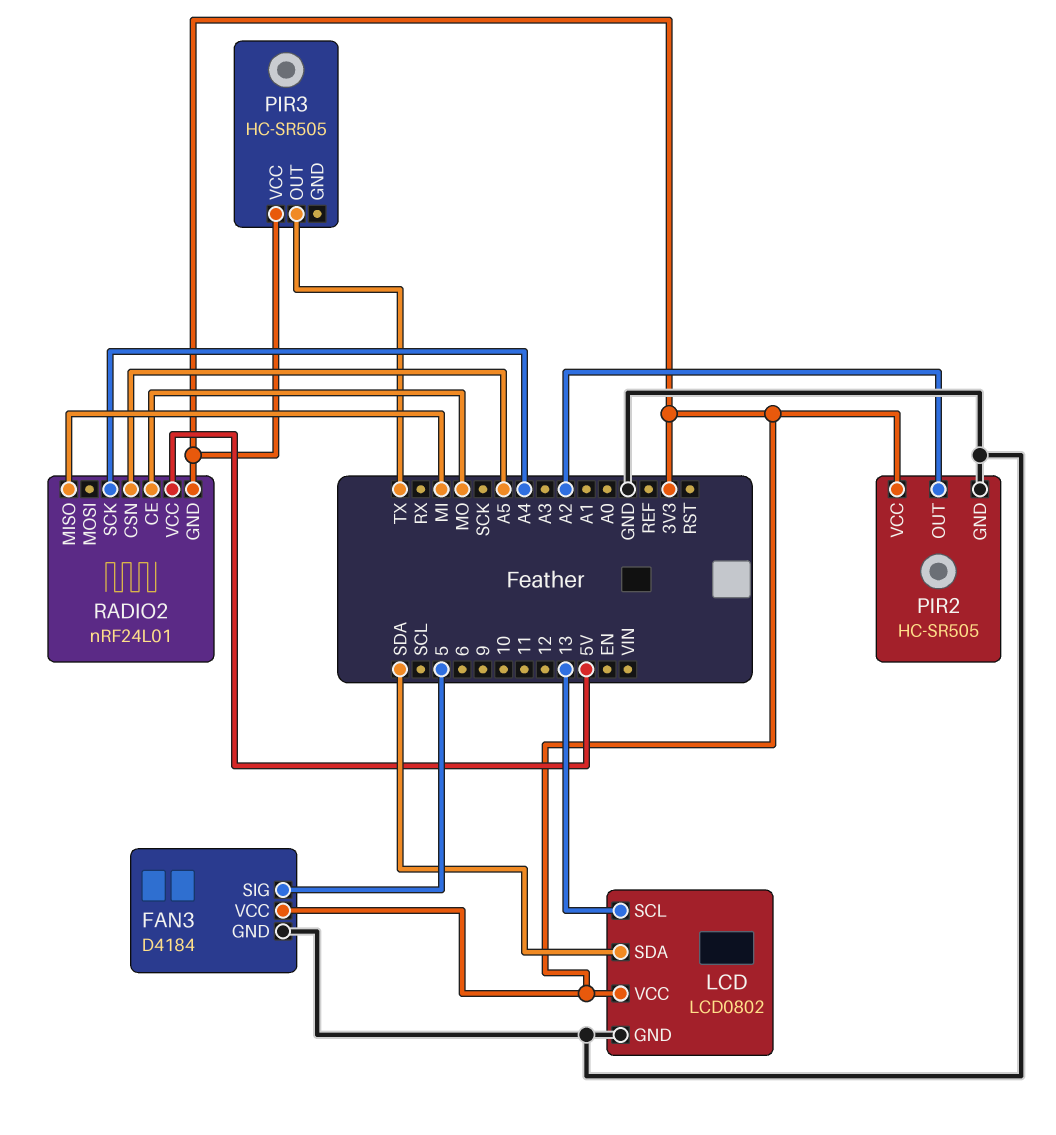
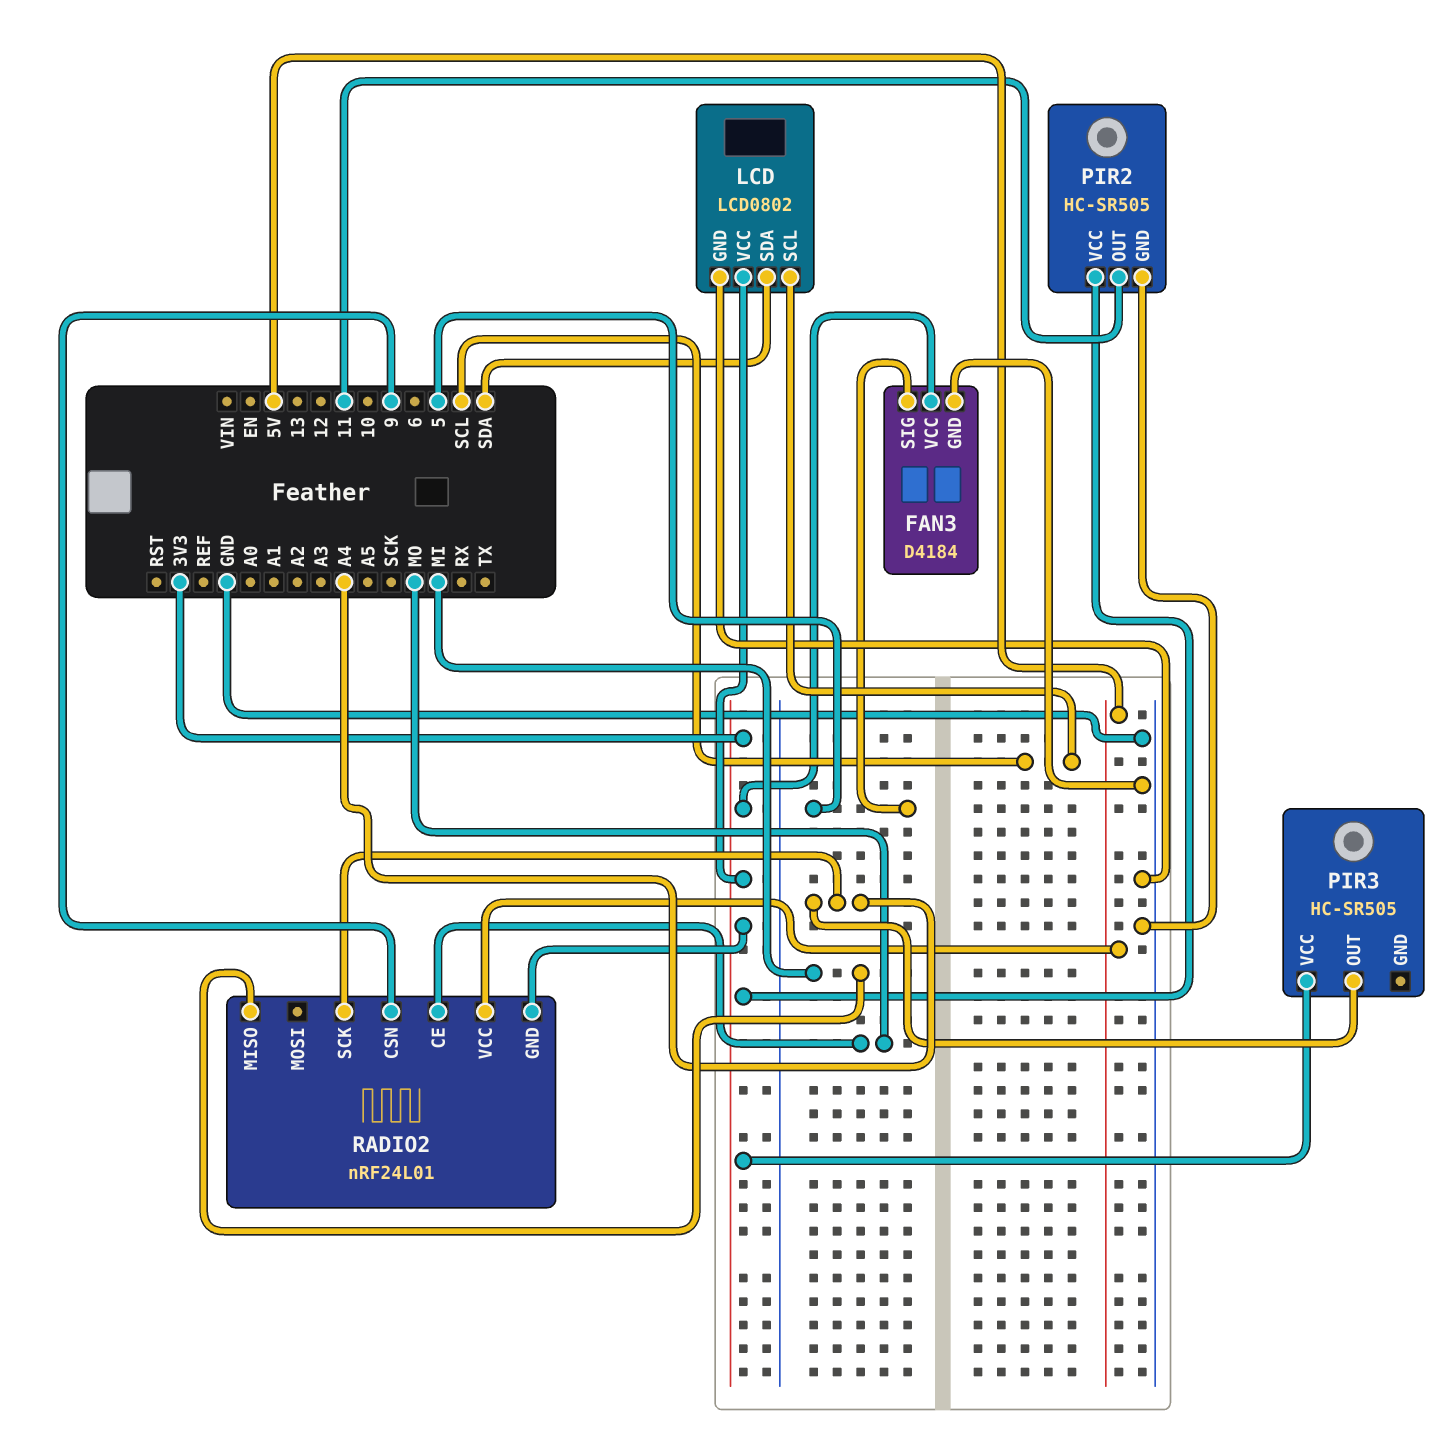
LCD pin SCL: 13 -> SCL
PIR2 pin OUT: A2 -> 11
PIR3 pin OUT: TX -> A4
RADIO2 pin CSN: A5 -> 9

